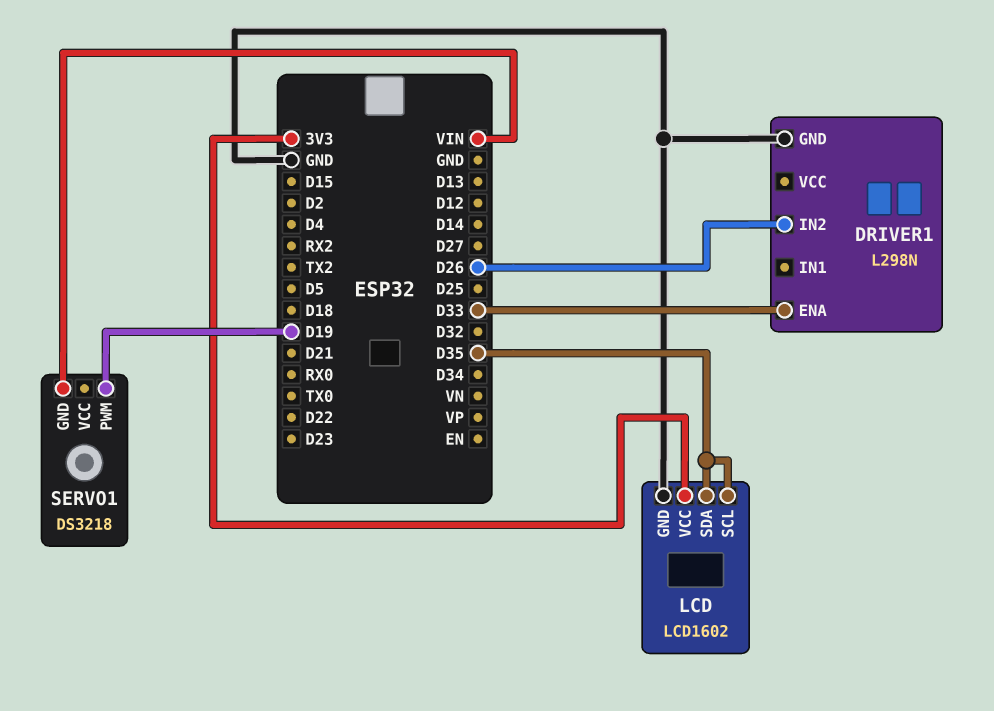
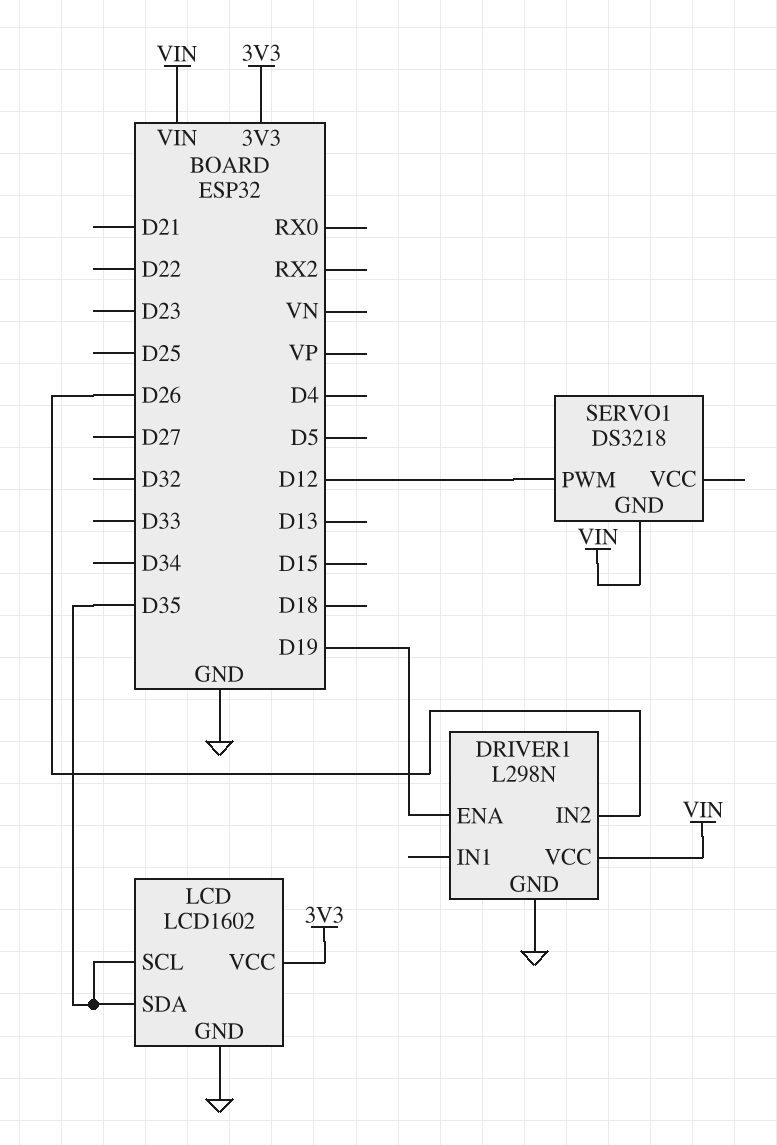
DRIVER1 pin ENA: D33 -> D19
DRIVER1 pin VCC: none -> VIN
SERVO1 pin PWM: D19 -> D12

